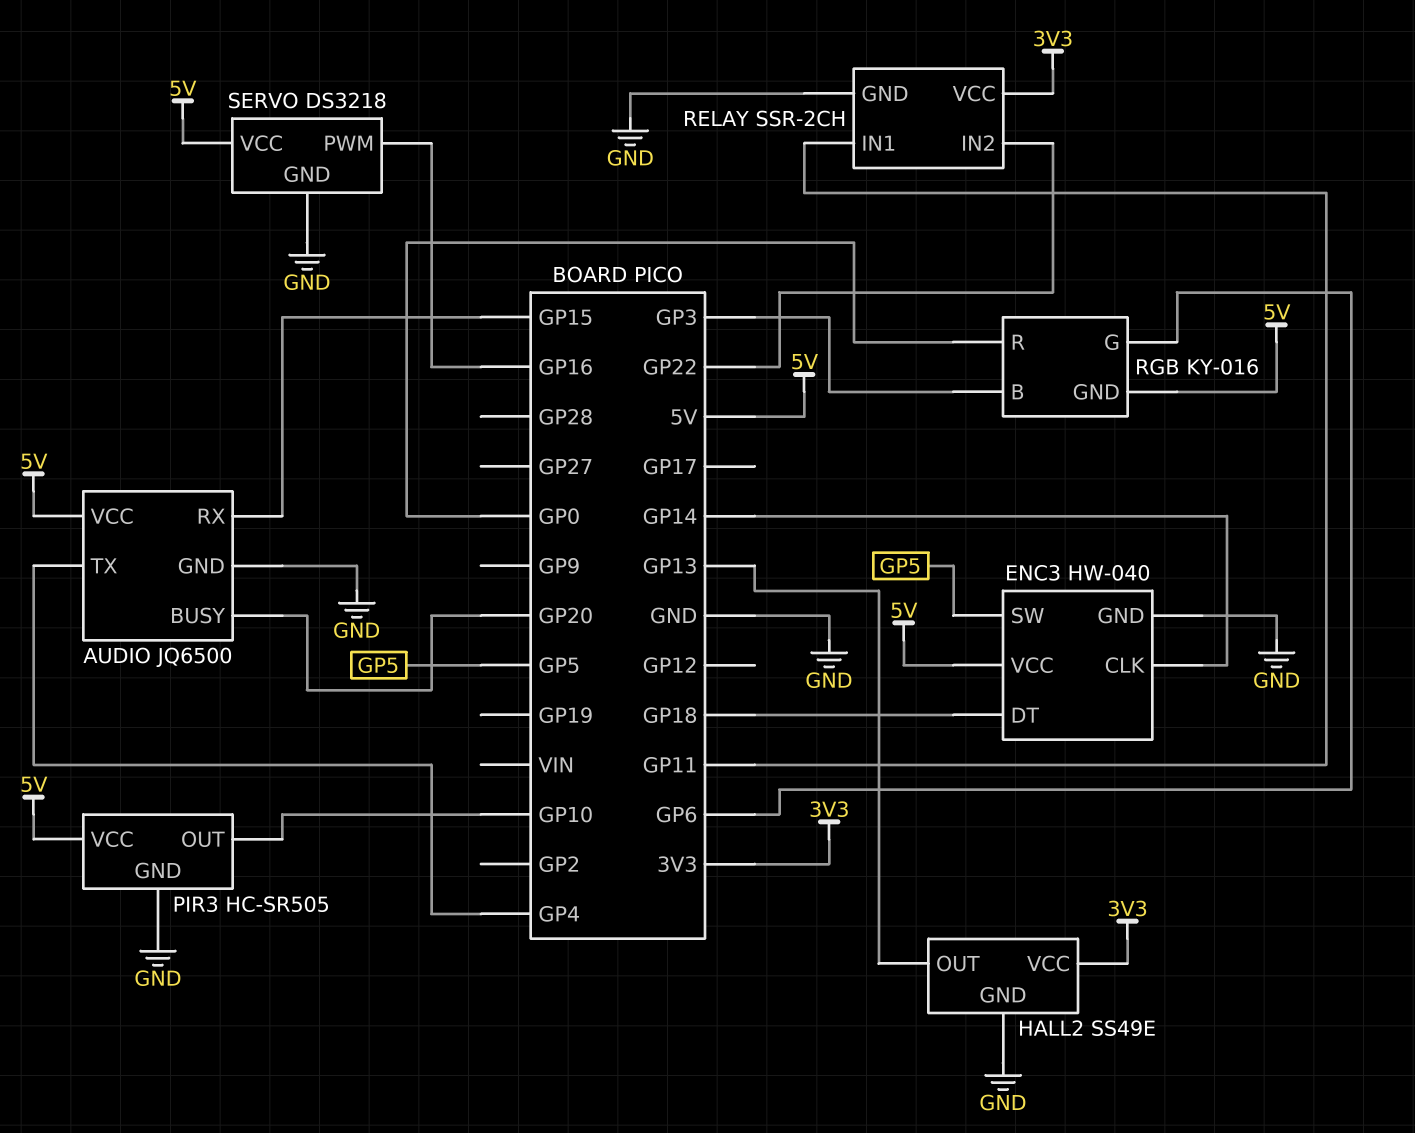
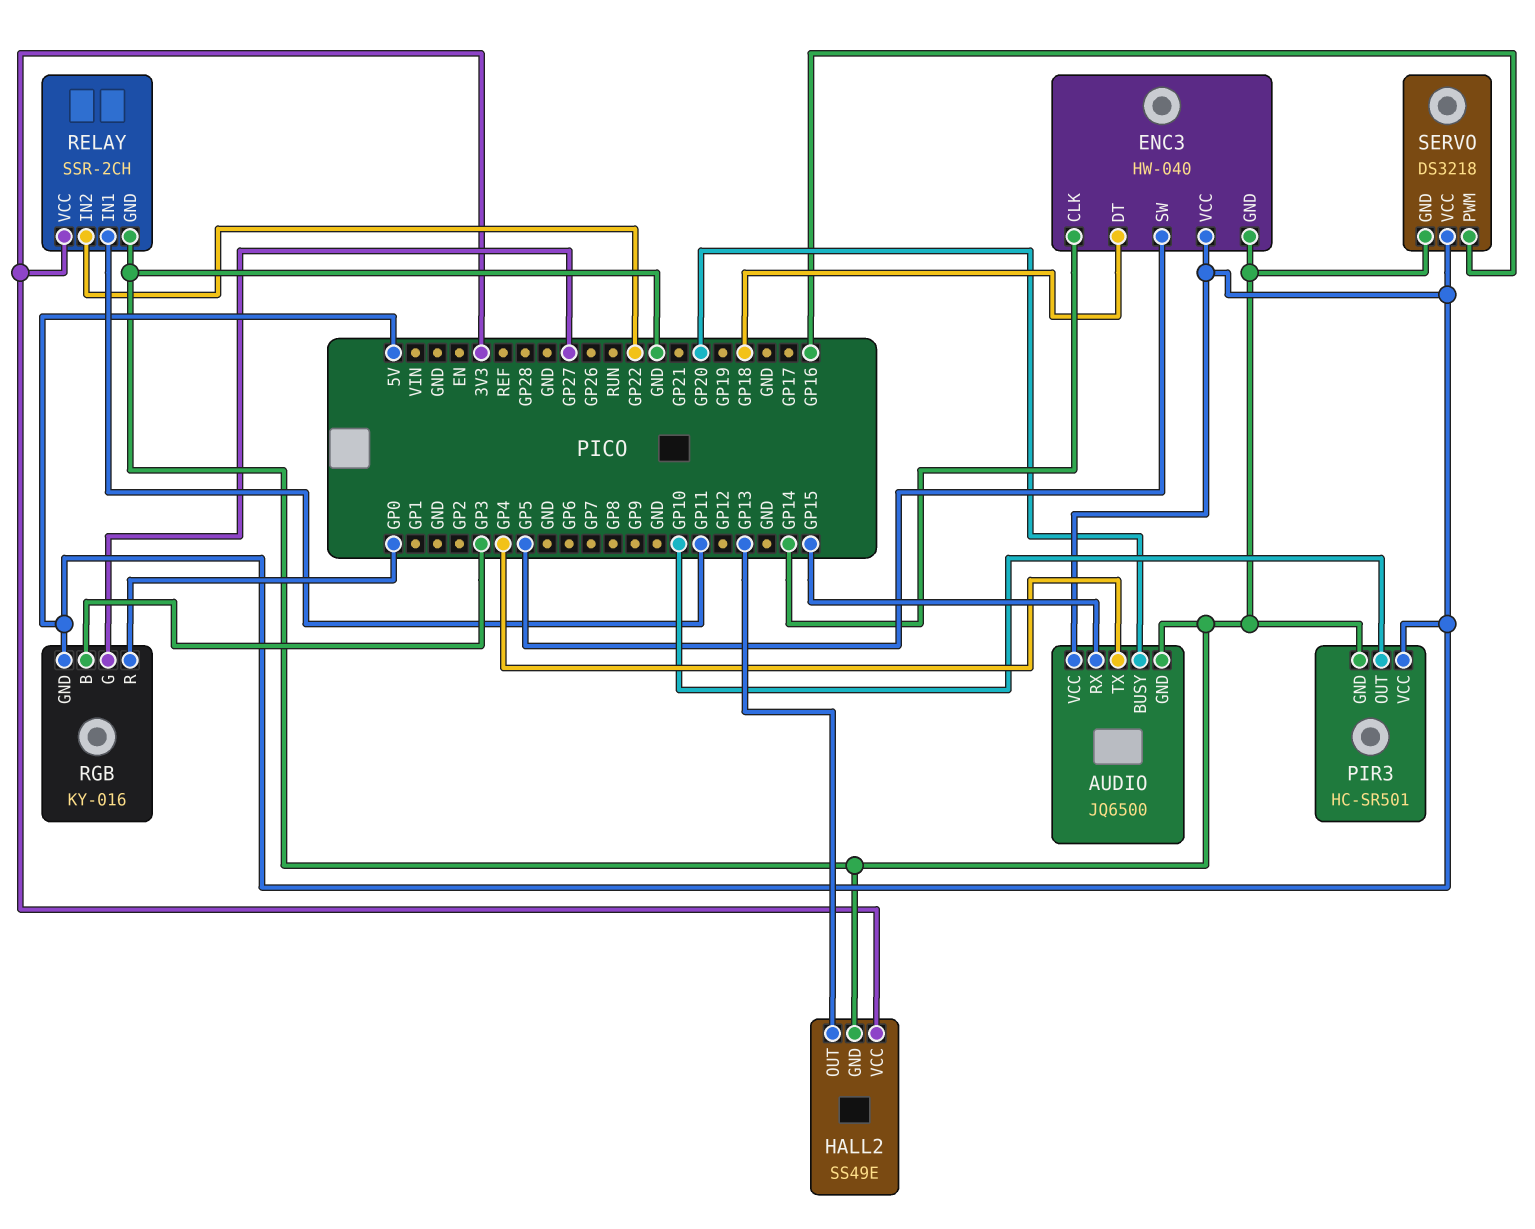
PIR3: HC-SR505 -> HC-SR501
RGB pin G: GP6 -> GP27

